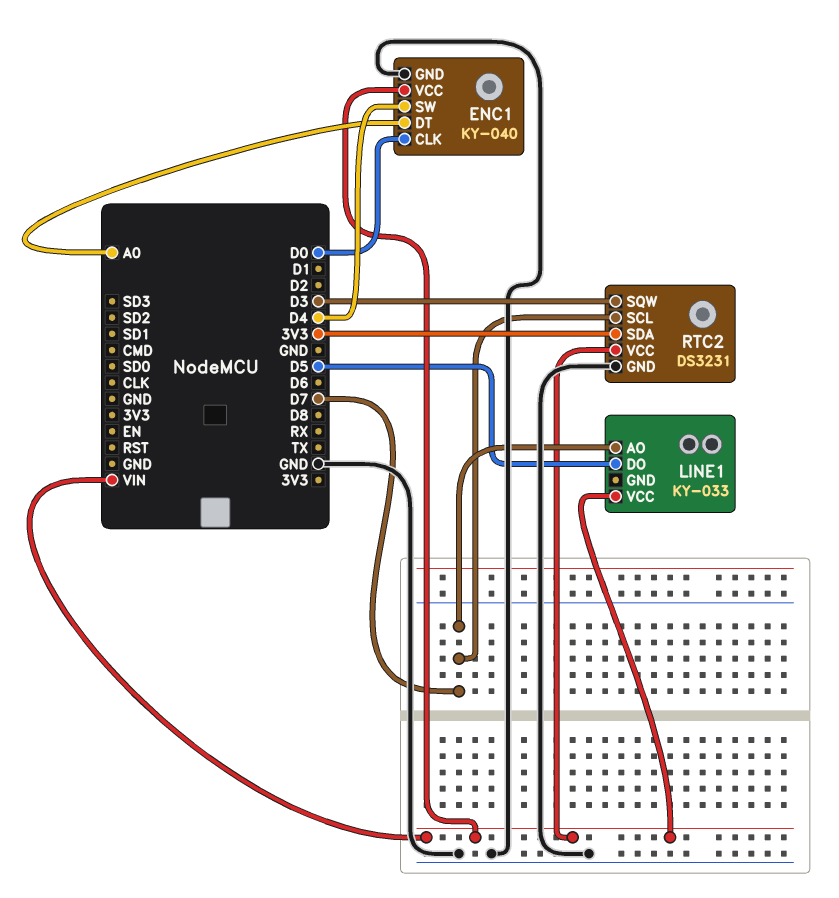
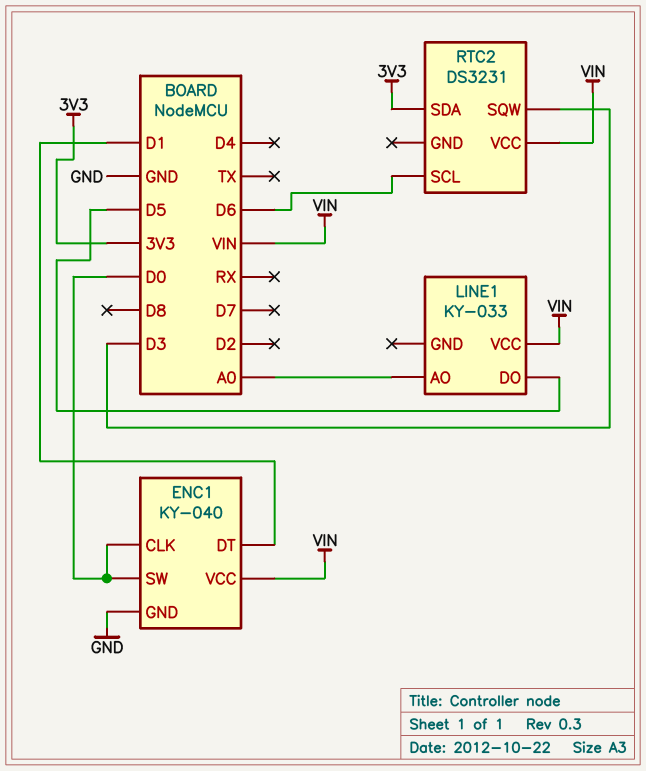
ENC1 pin DT: A0 -> D1
ENC1 pin SW: D4 -> D0
LINE1 pin AO: D7 -> A0
RTC2 pin GND: GND -> none
RTC2 pin SCL: D7 -> D6

